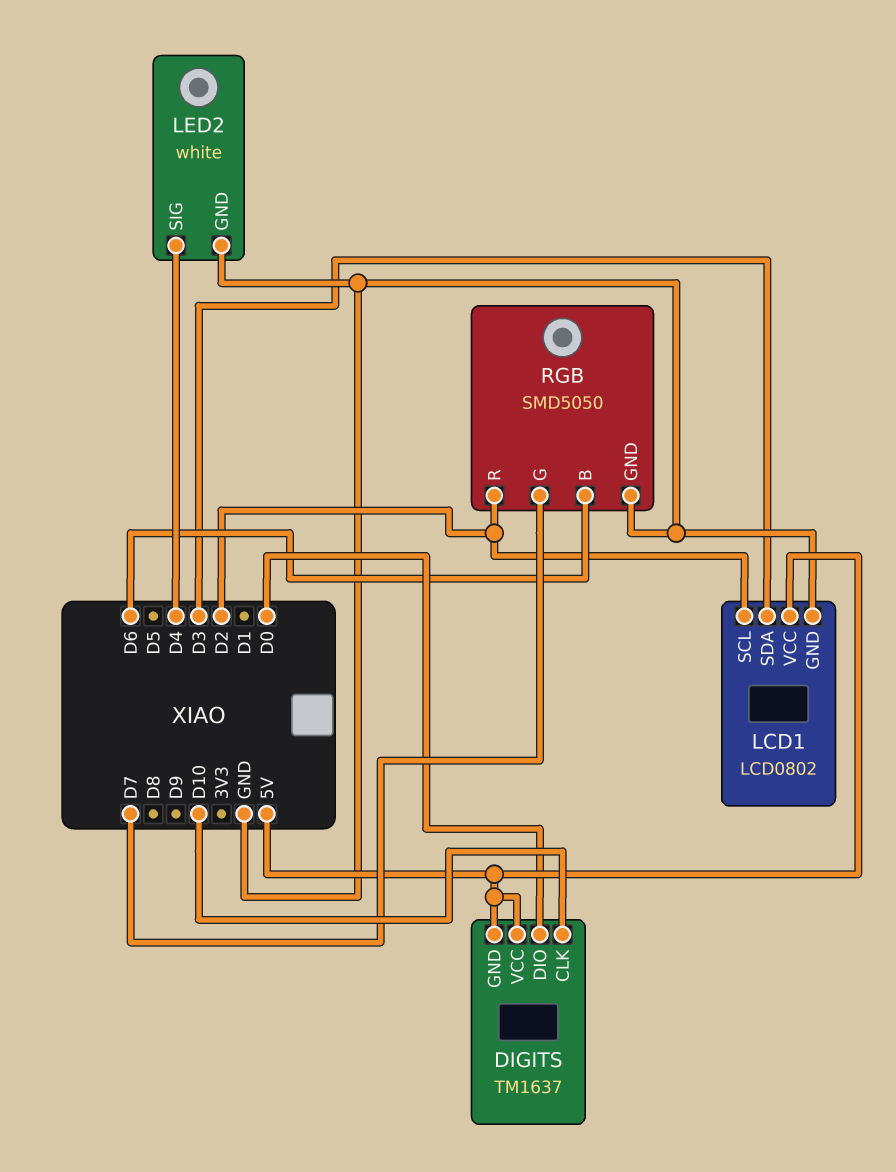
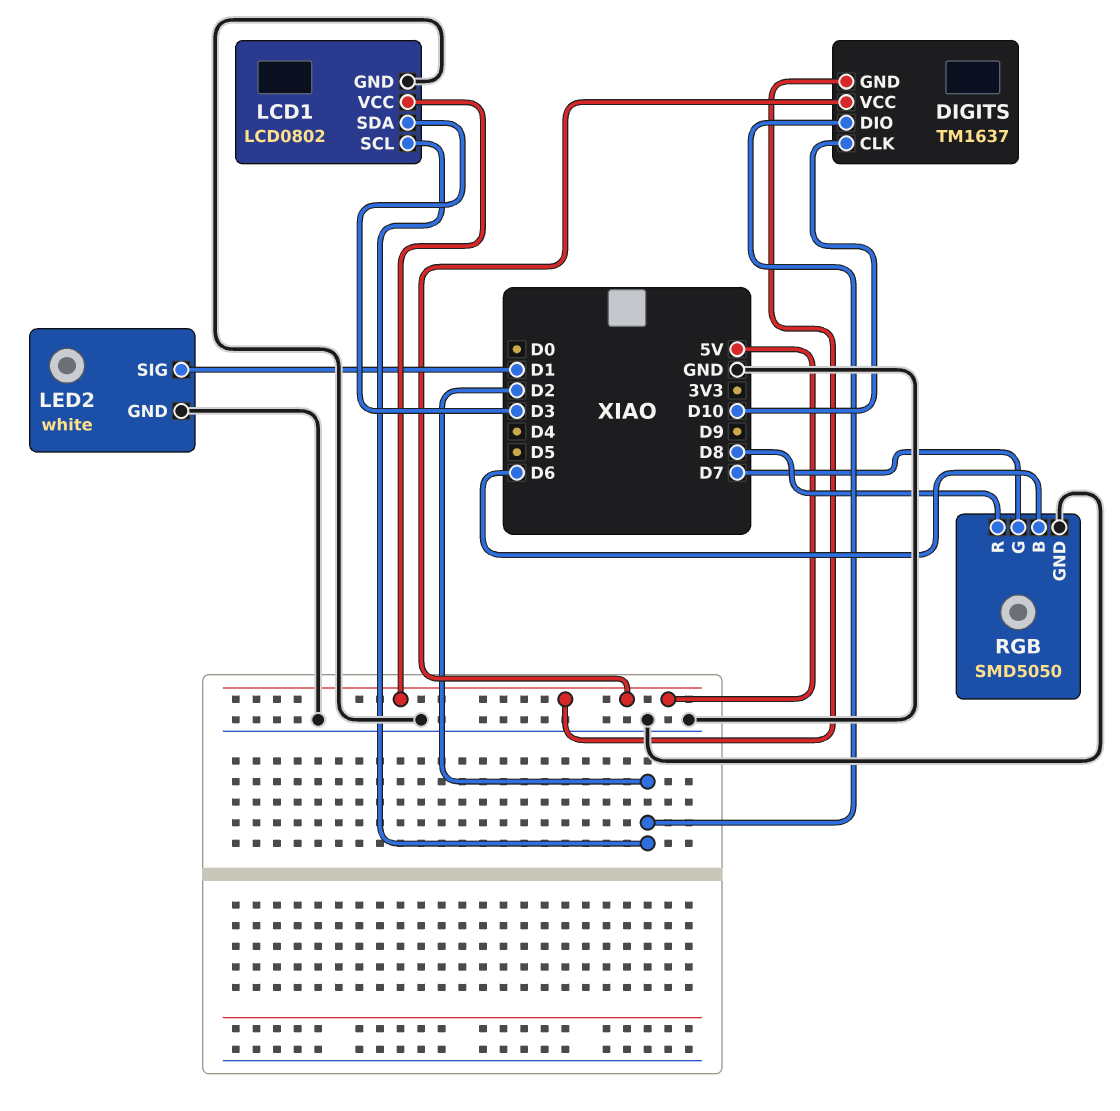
DIGITS pin DIO: D0 -> D2
LED2 pin SIG: D4 -> D1
RGB pin R: D2 -> D8

